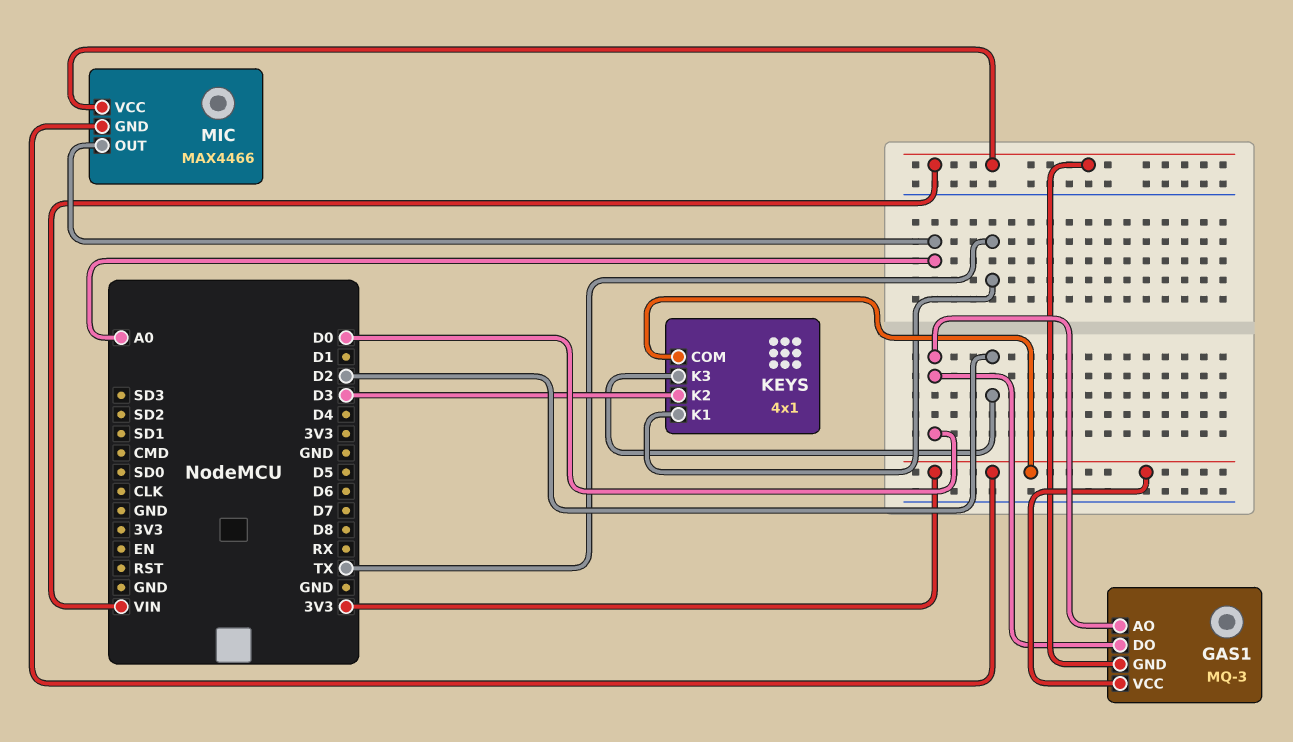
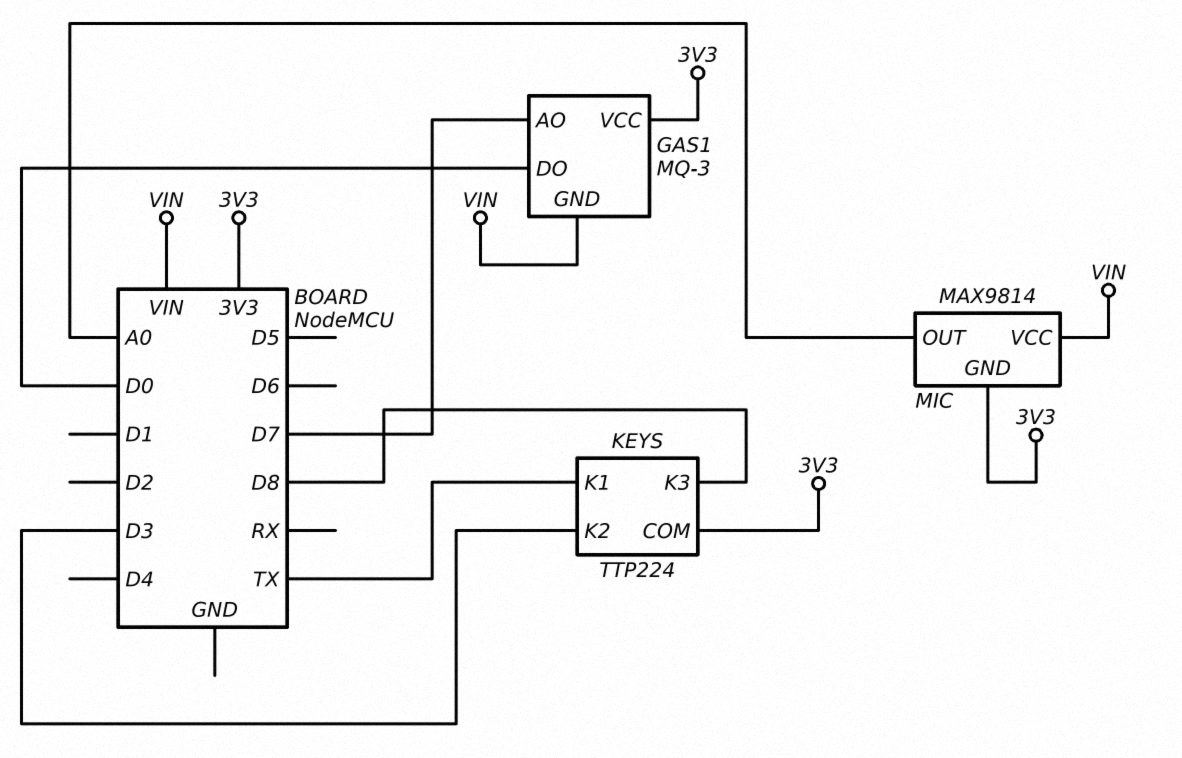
GAS1 pin AO: D0 -> D7
KEYS: 4x1 -> TTP224
KEYS pin K3: D2 -> D8
MIC: MAX4466 -> MAX9814

